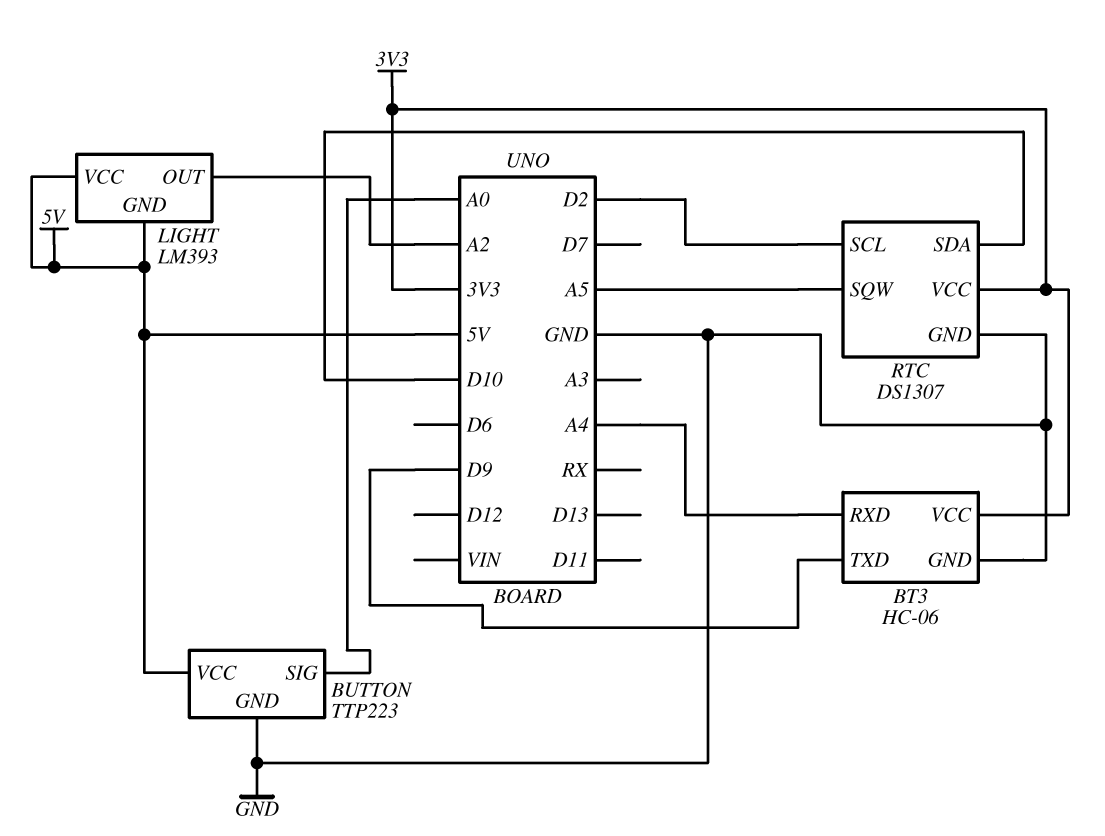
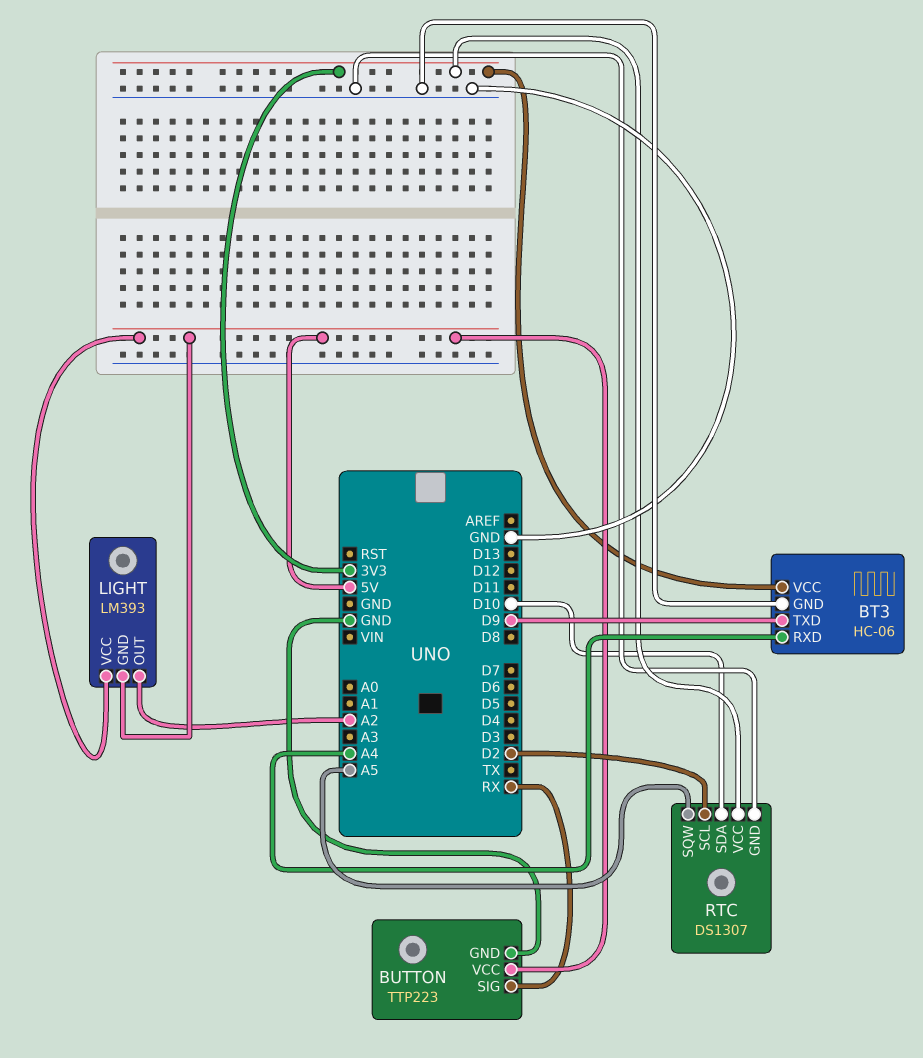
BUTTON pin SIG: A0 -> RX

